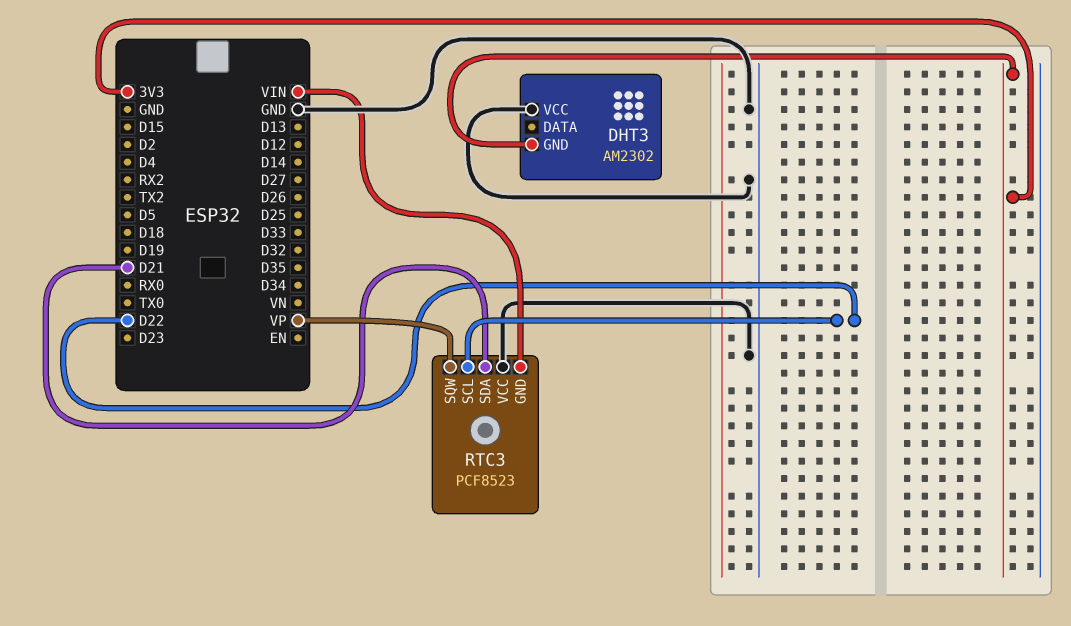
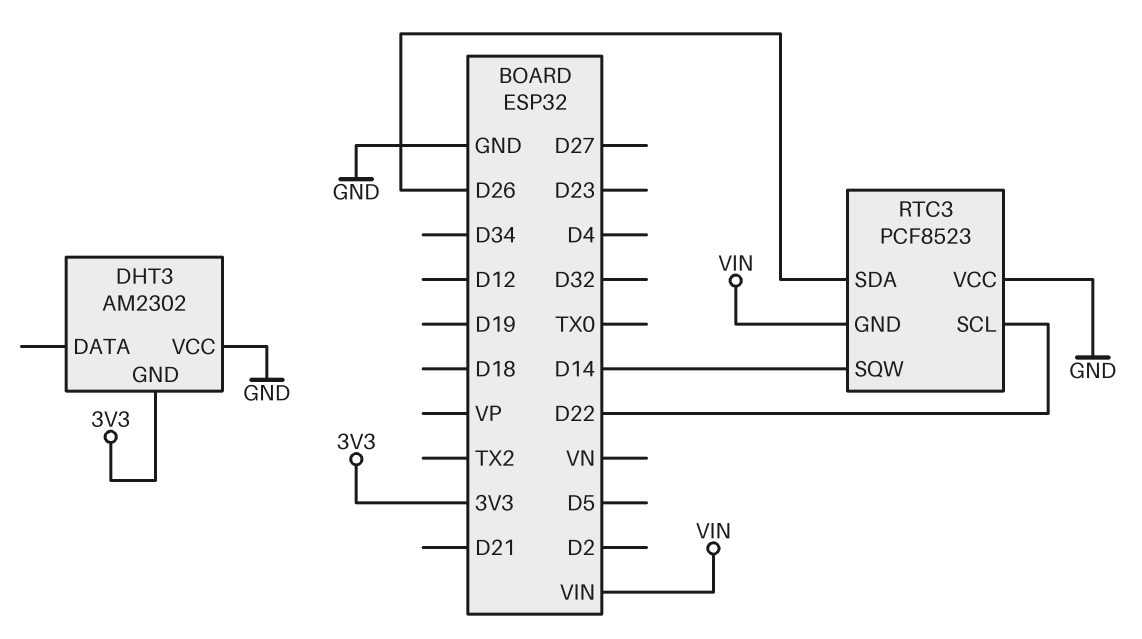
RTC3 pin SDA: D21 -> D26
RTC3 pin SQW: VP -> D14

